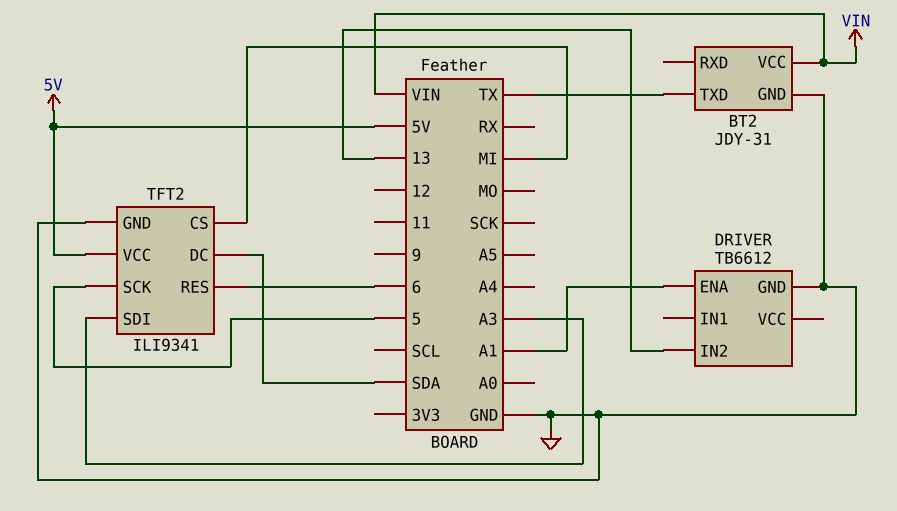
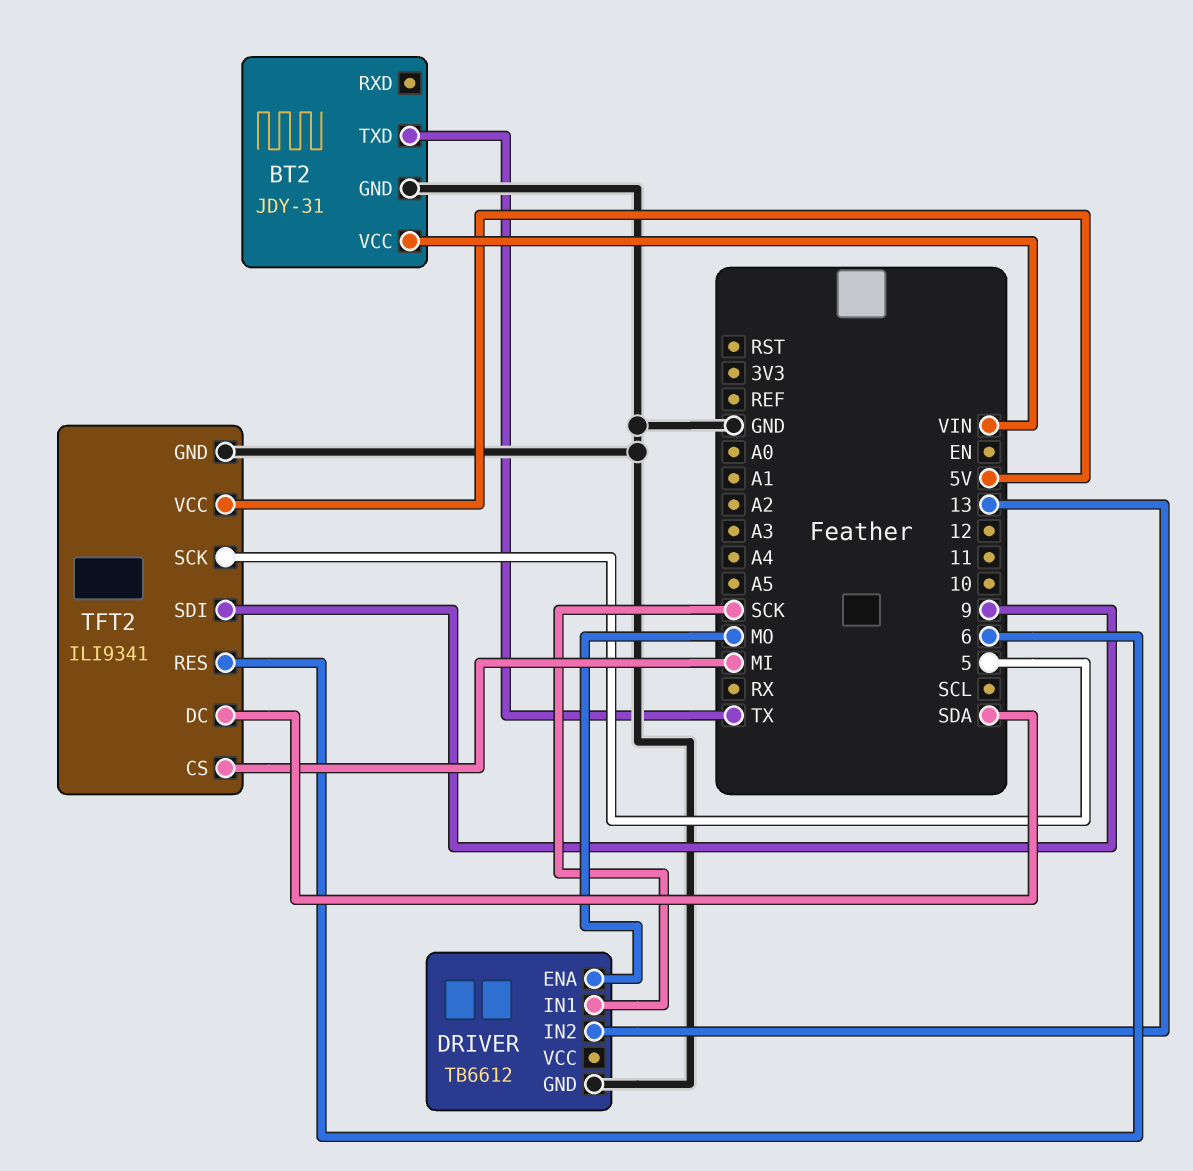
DRIVER pin ENA: A1 -> MO
DRIVER pin IN1: none -> SCK
TFT2 pin SDI: A3 -> 9

